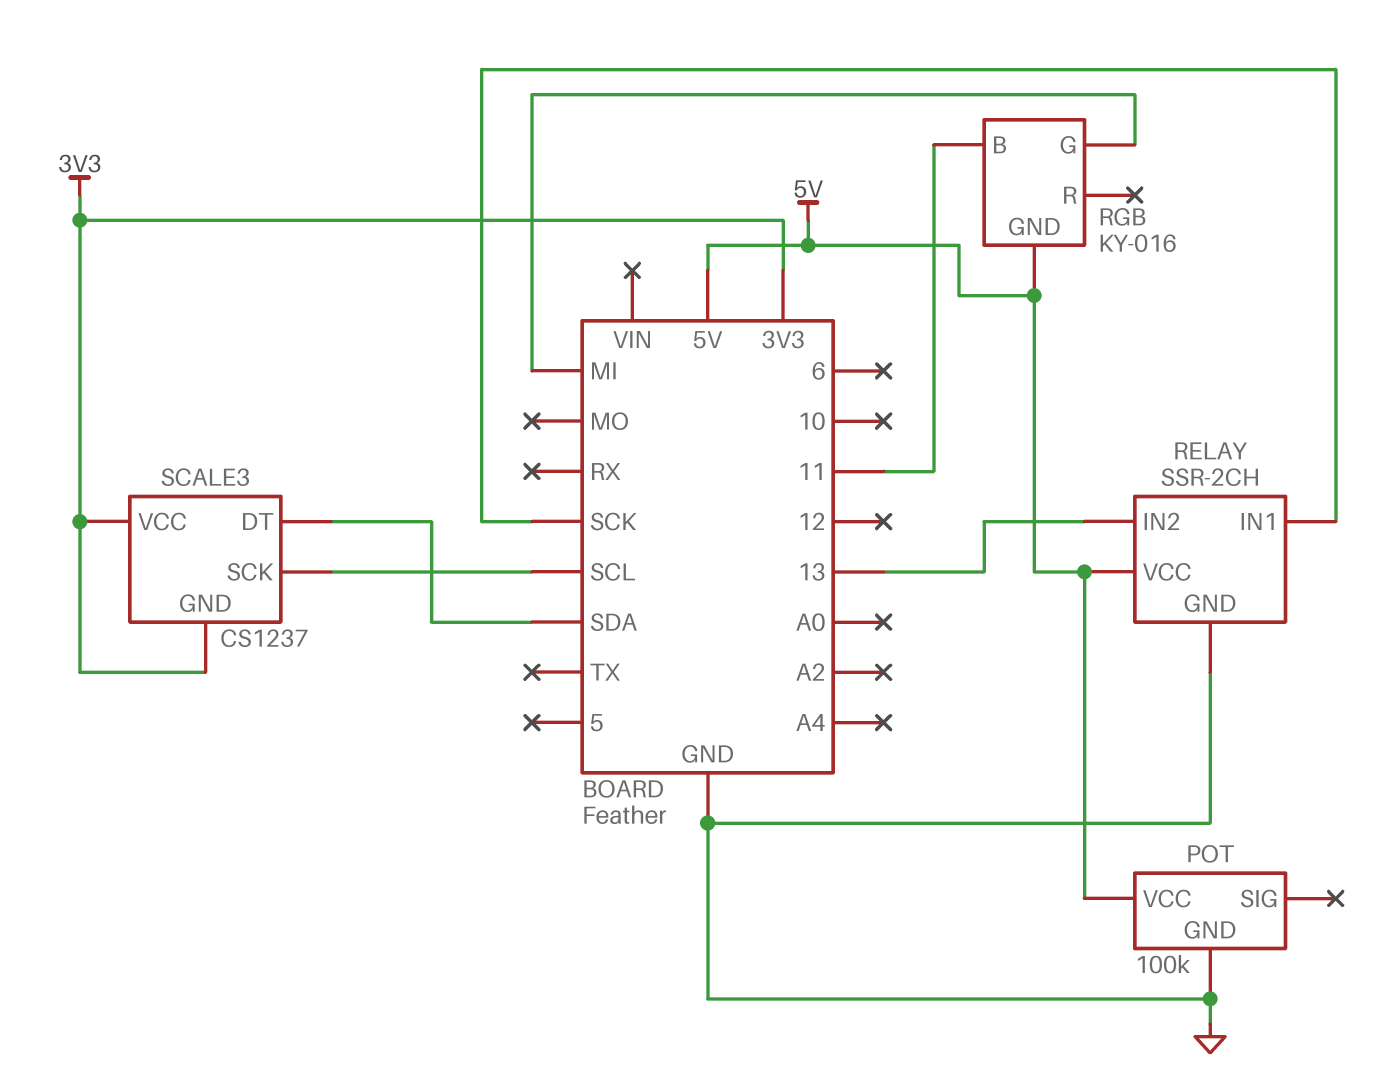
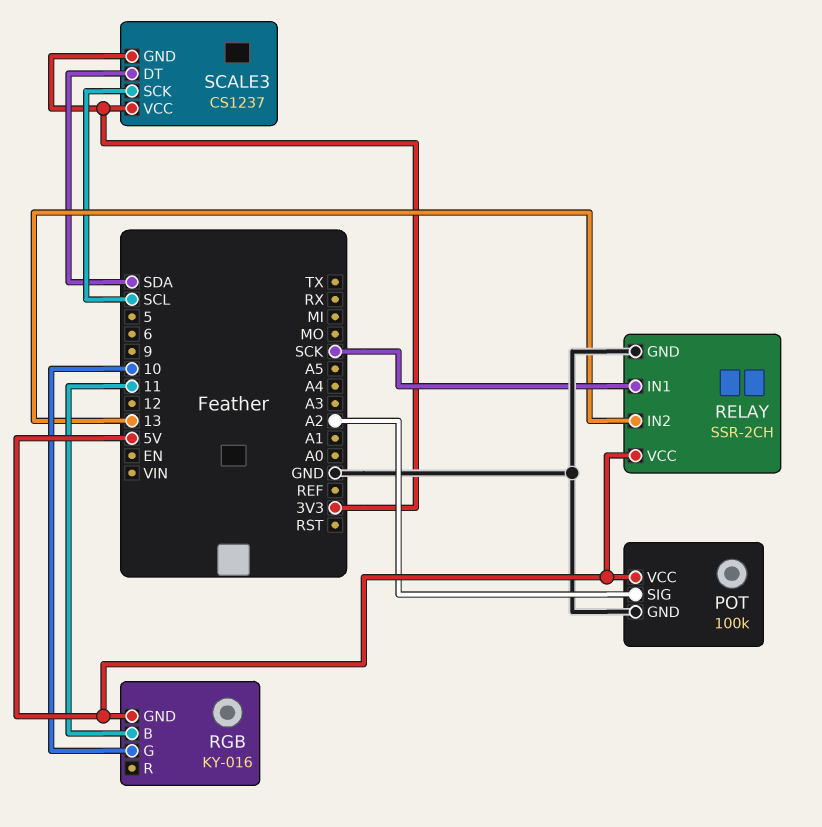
POT pin SIG: none -> A2
RGB pin G: MI -> 10

